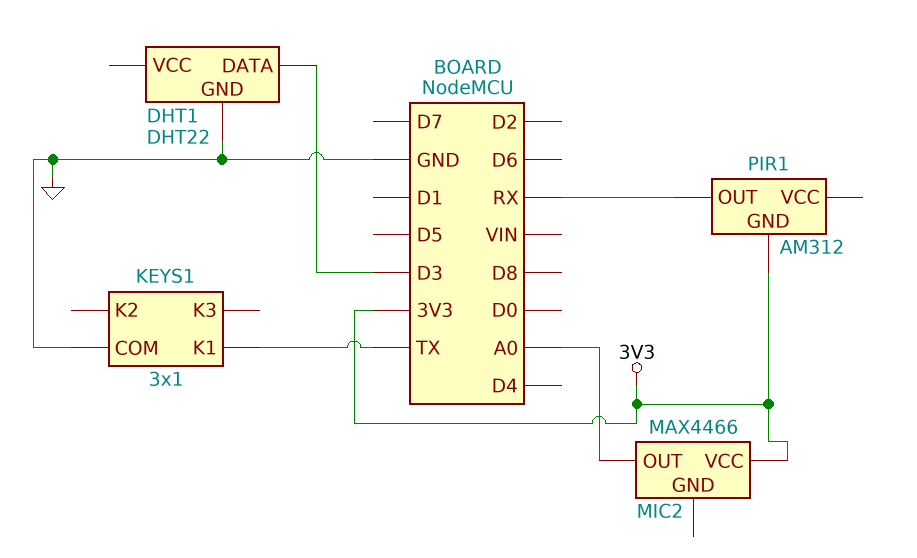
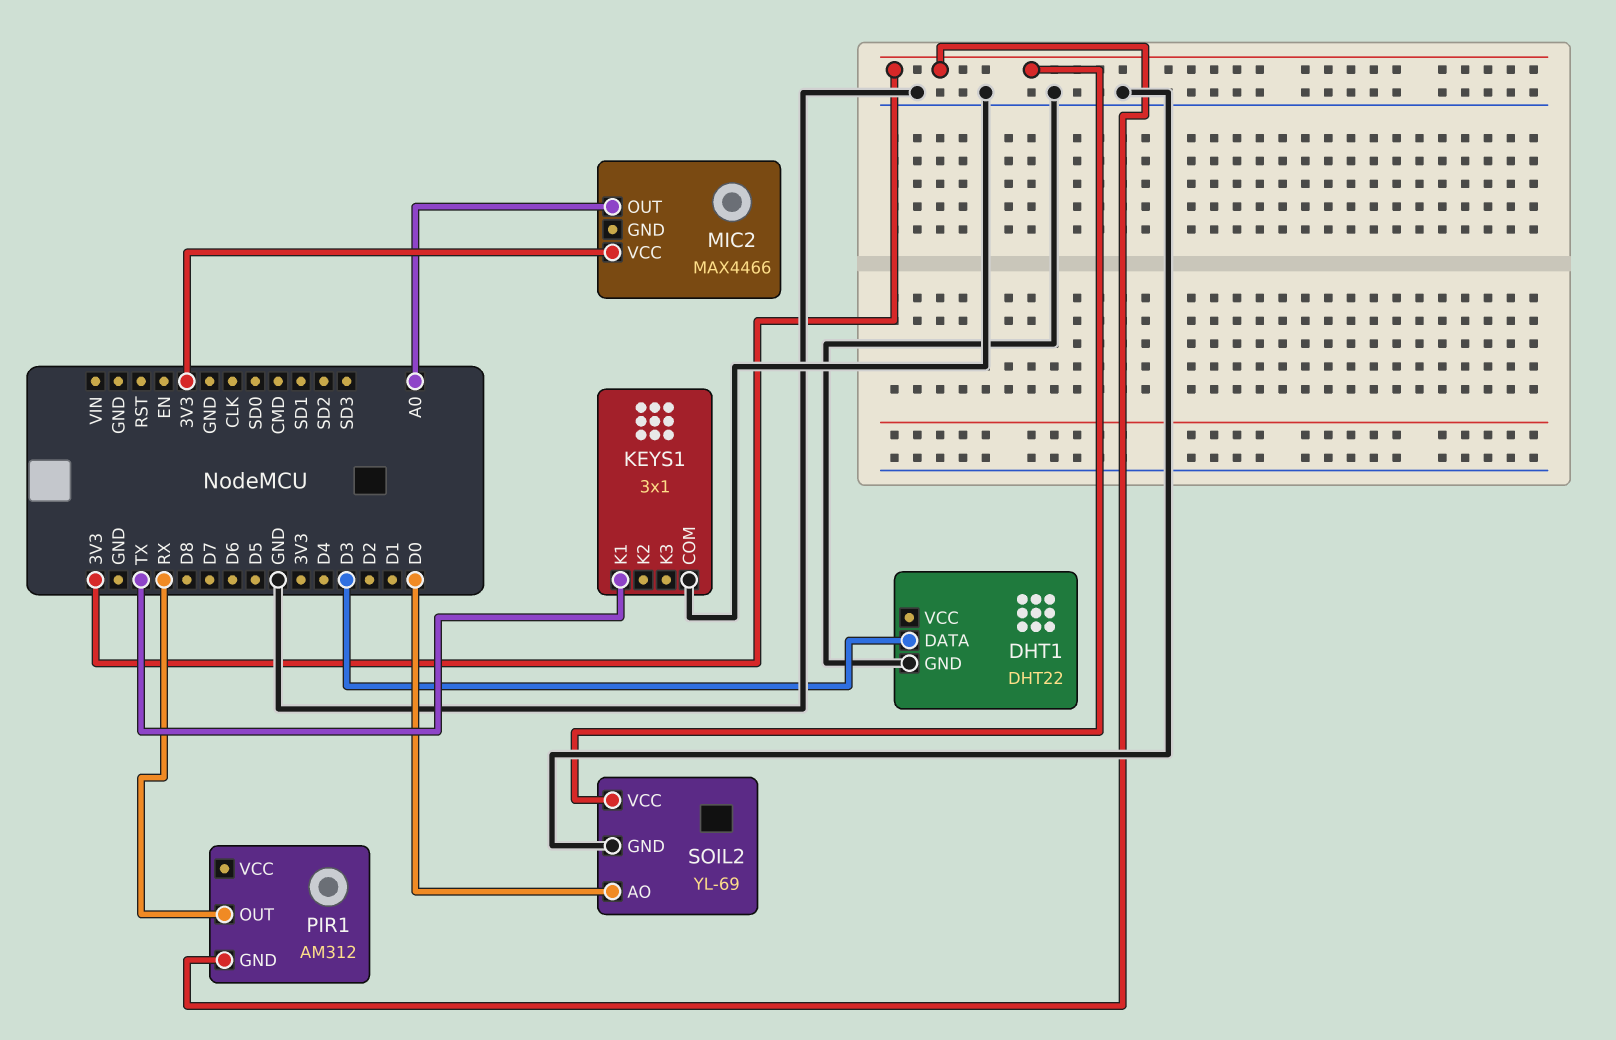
SOIL2: none -> YL-69
SOIL2 pin AO: none -> D0
SOIL2 pin GND: none -> GND
SOIL2 pin VCC: none -> 3V3

